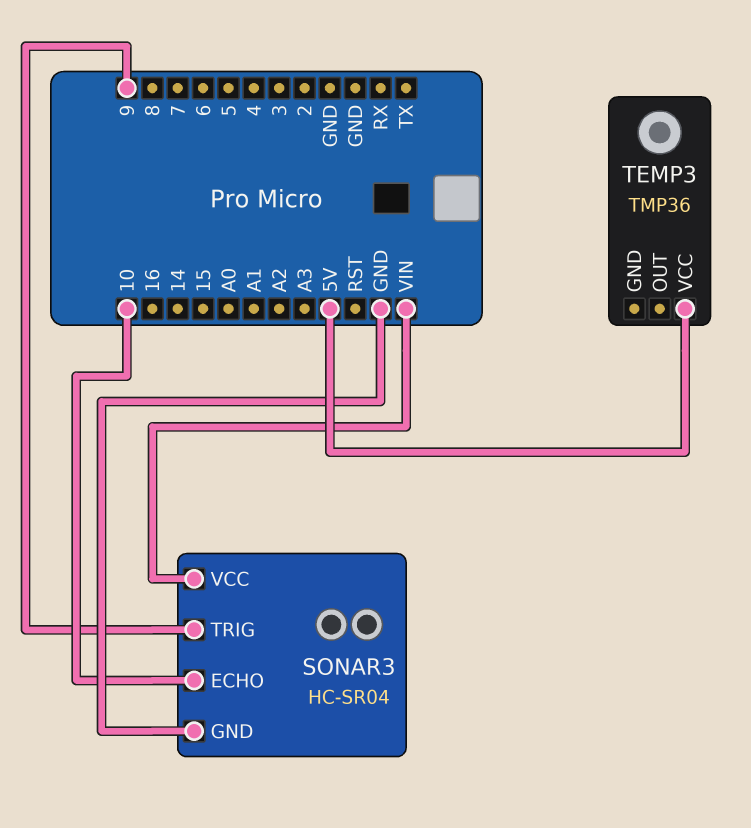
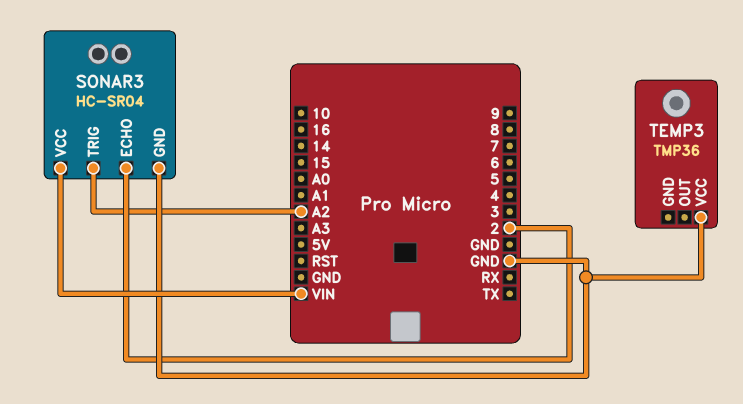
SONAR3 pin ECHO: 10 -> 2
SONAR3 pin TRIG: 9 -> A2
TEMP3 pin VCC: 5V -> GND

